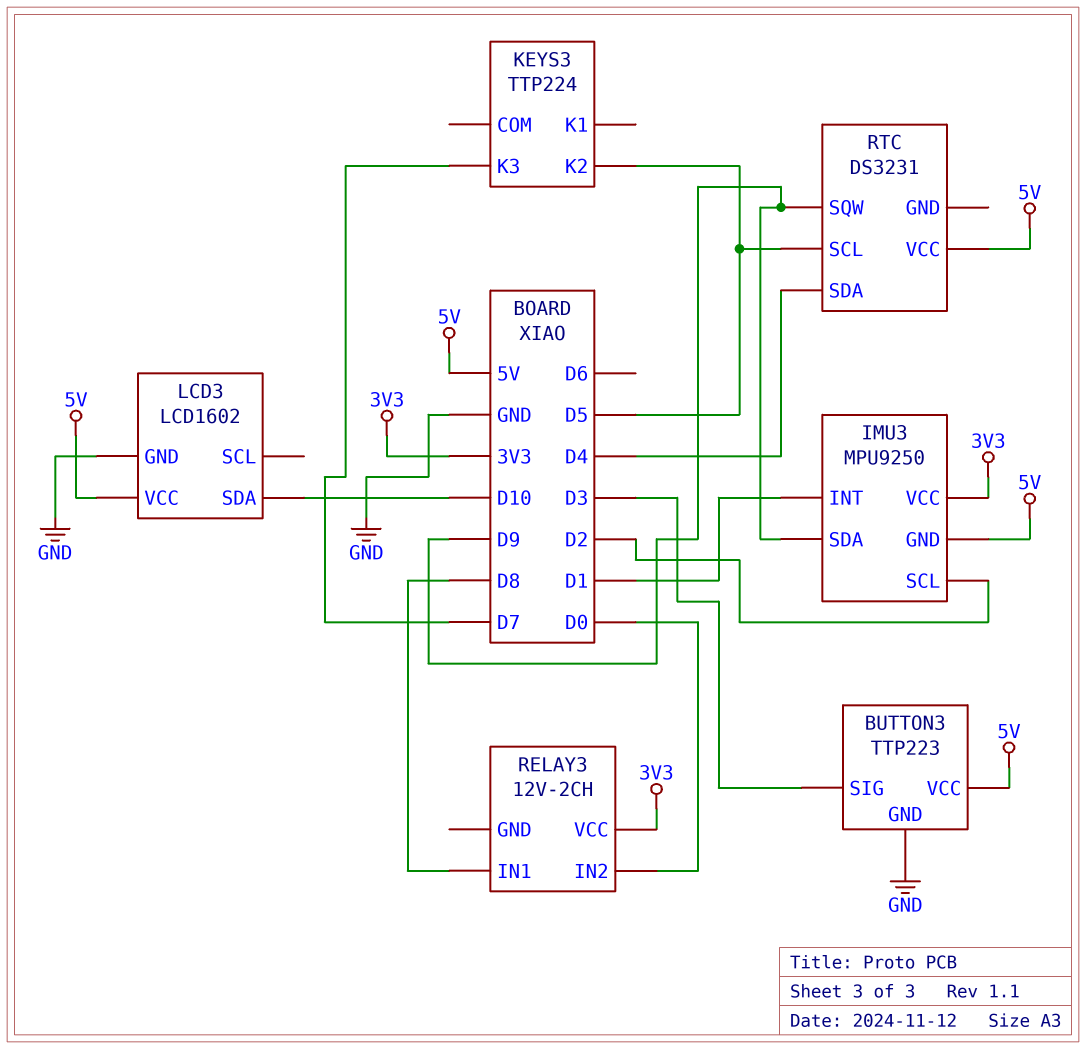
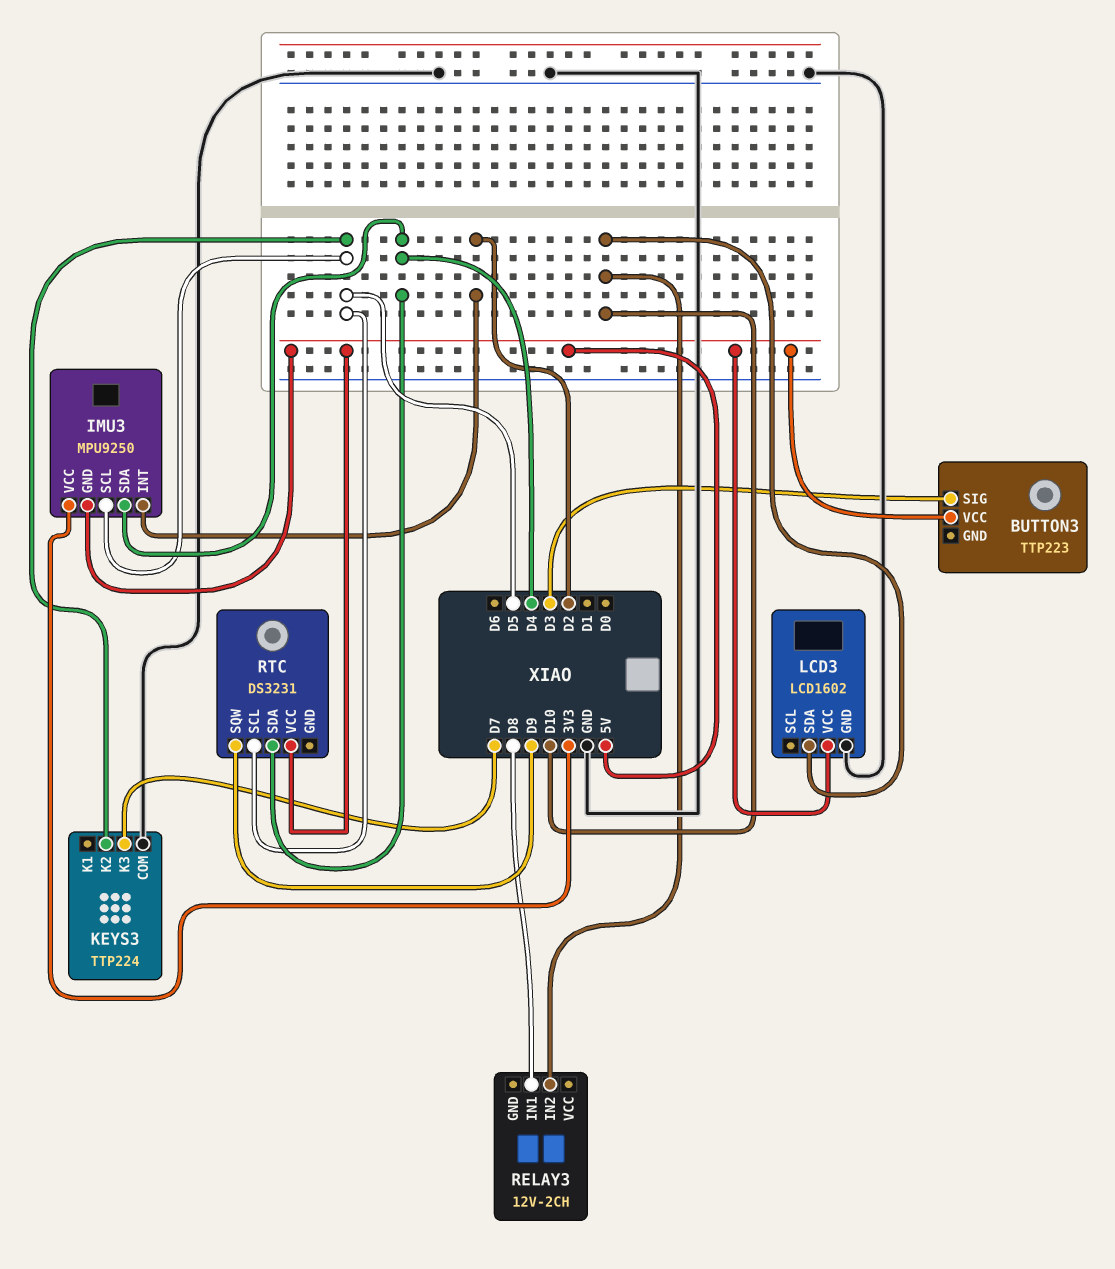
BUTTON3 pin GND: GND -> none
IMU3 pin INT: D1 -> D2
IMU3 pin SCL: D2 -> D5
IMU3 pin SDA: D9 -> D4
KEYS3 pin COM: none -> GND
RELAY3 pin IN2: D0 -> D10
RELAY3 pin VCC: 3V3 -> none

